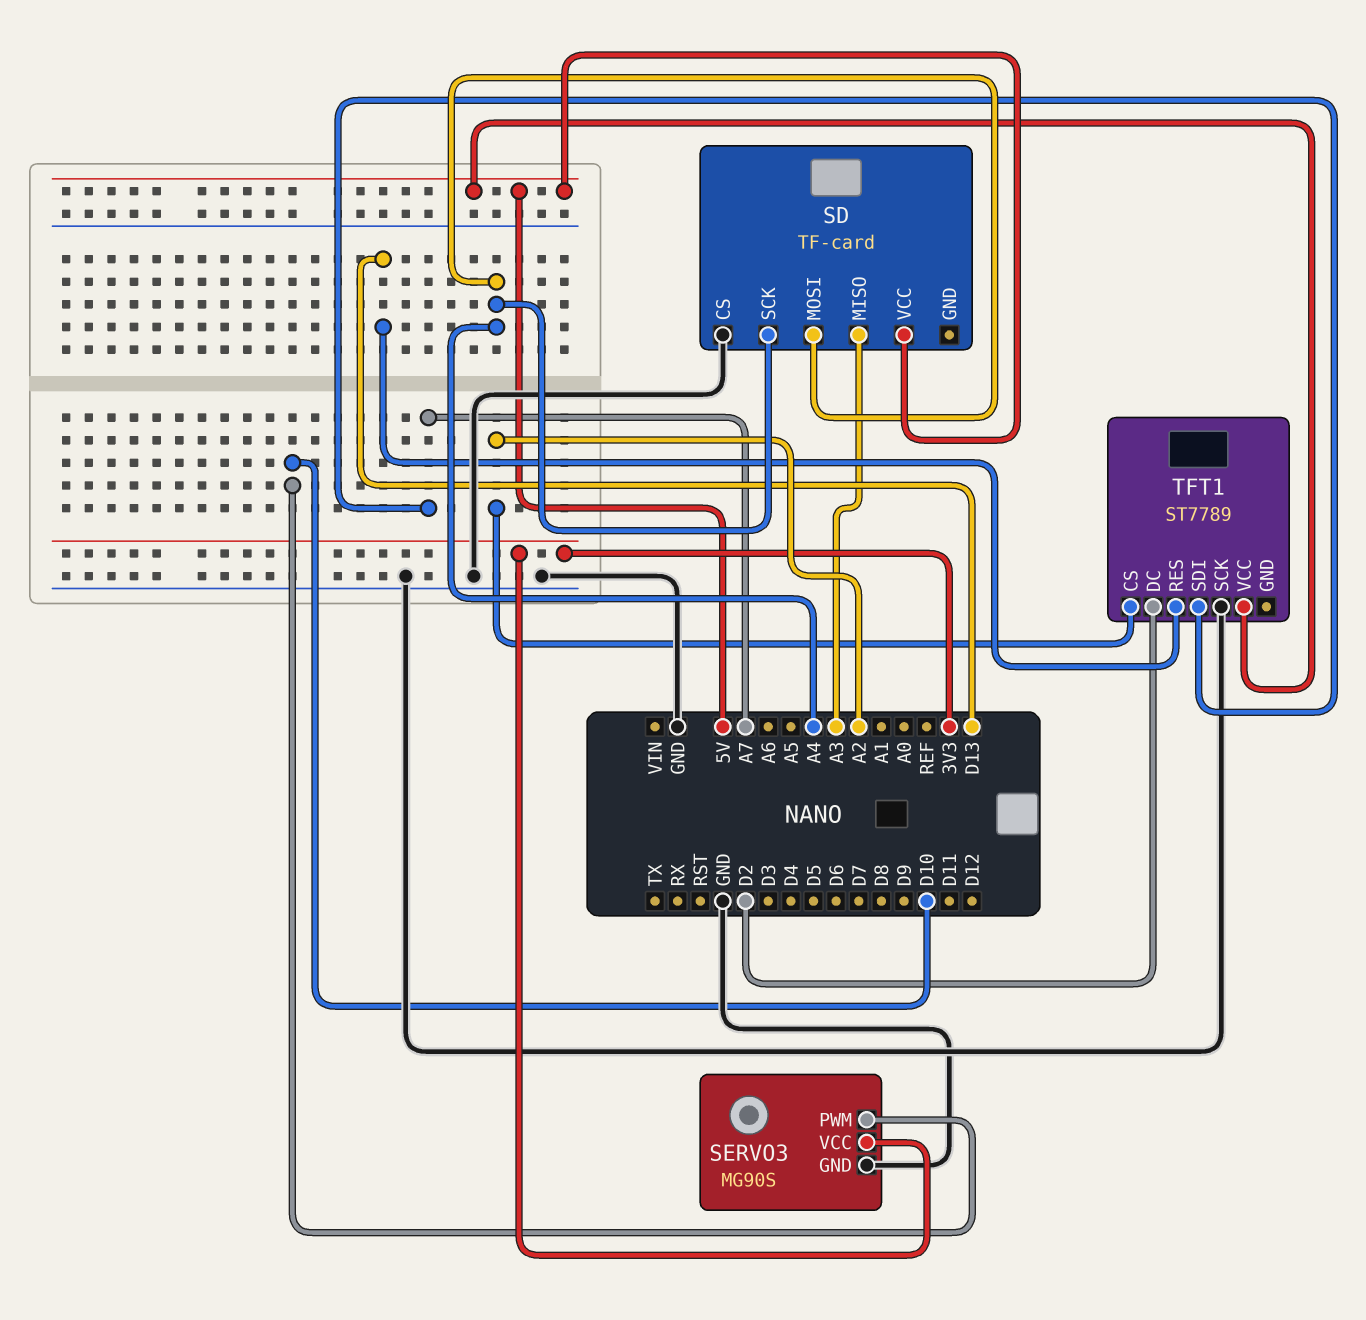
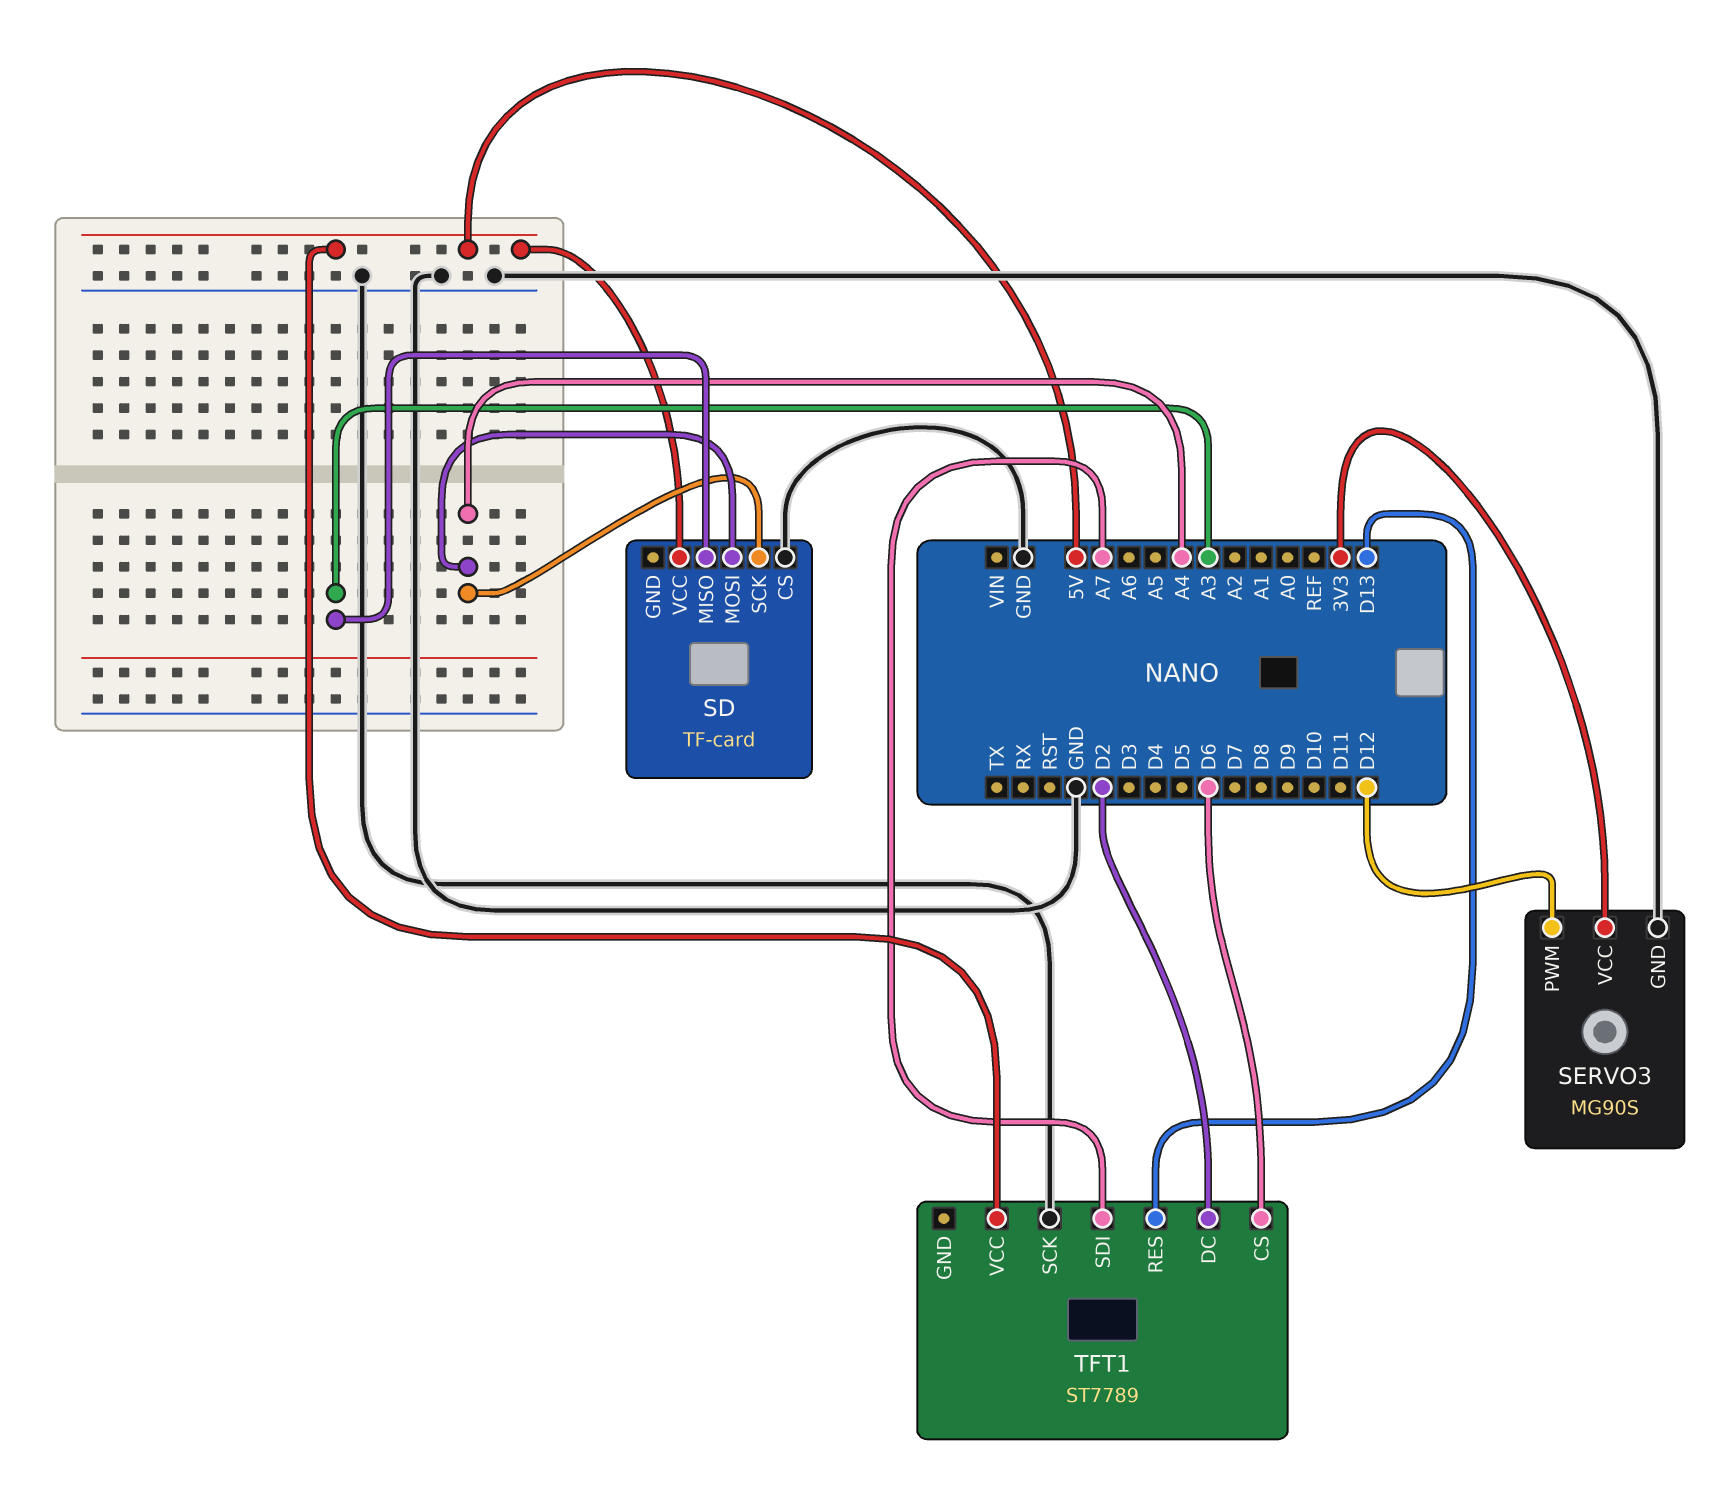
SERVO3 pin PWM: D10 -> D12
TFT1 pin CS: A2 -> D6

